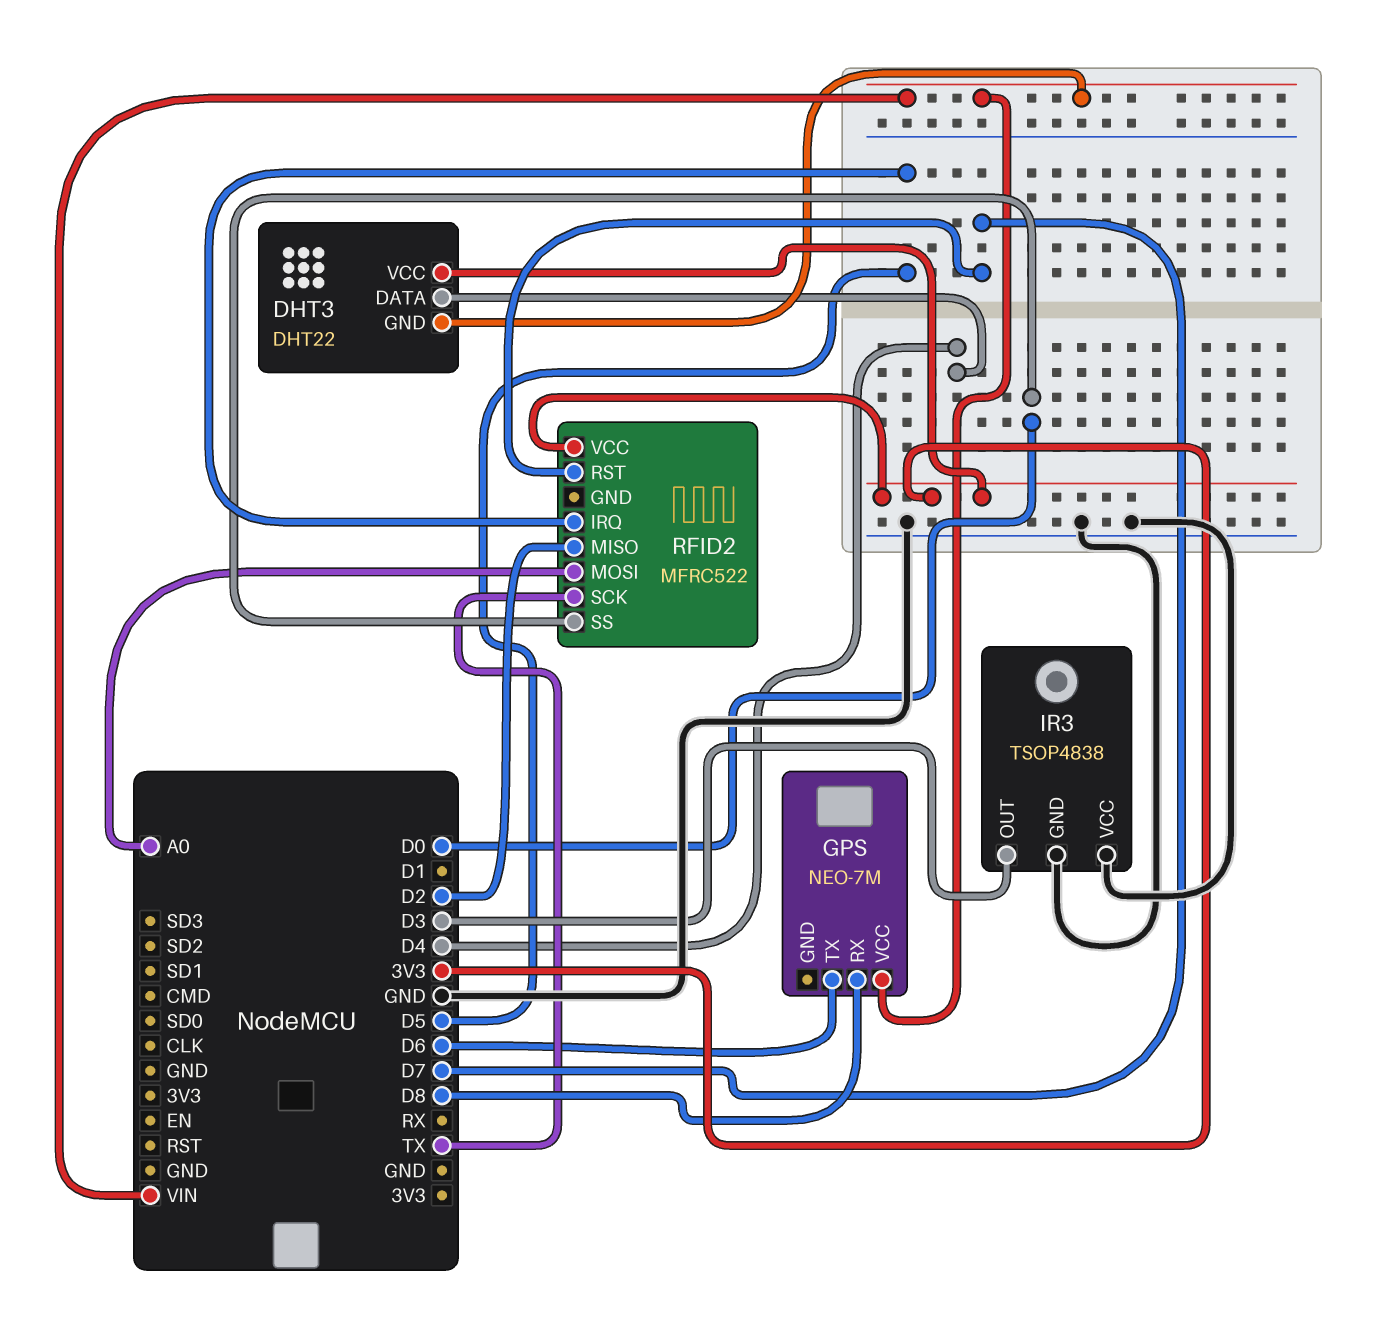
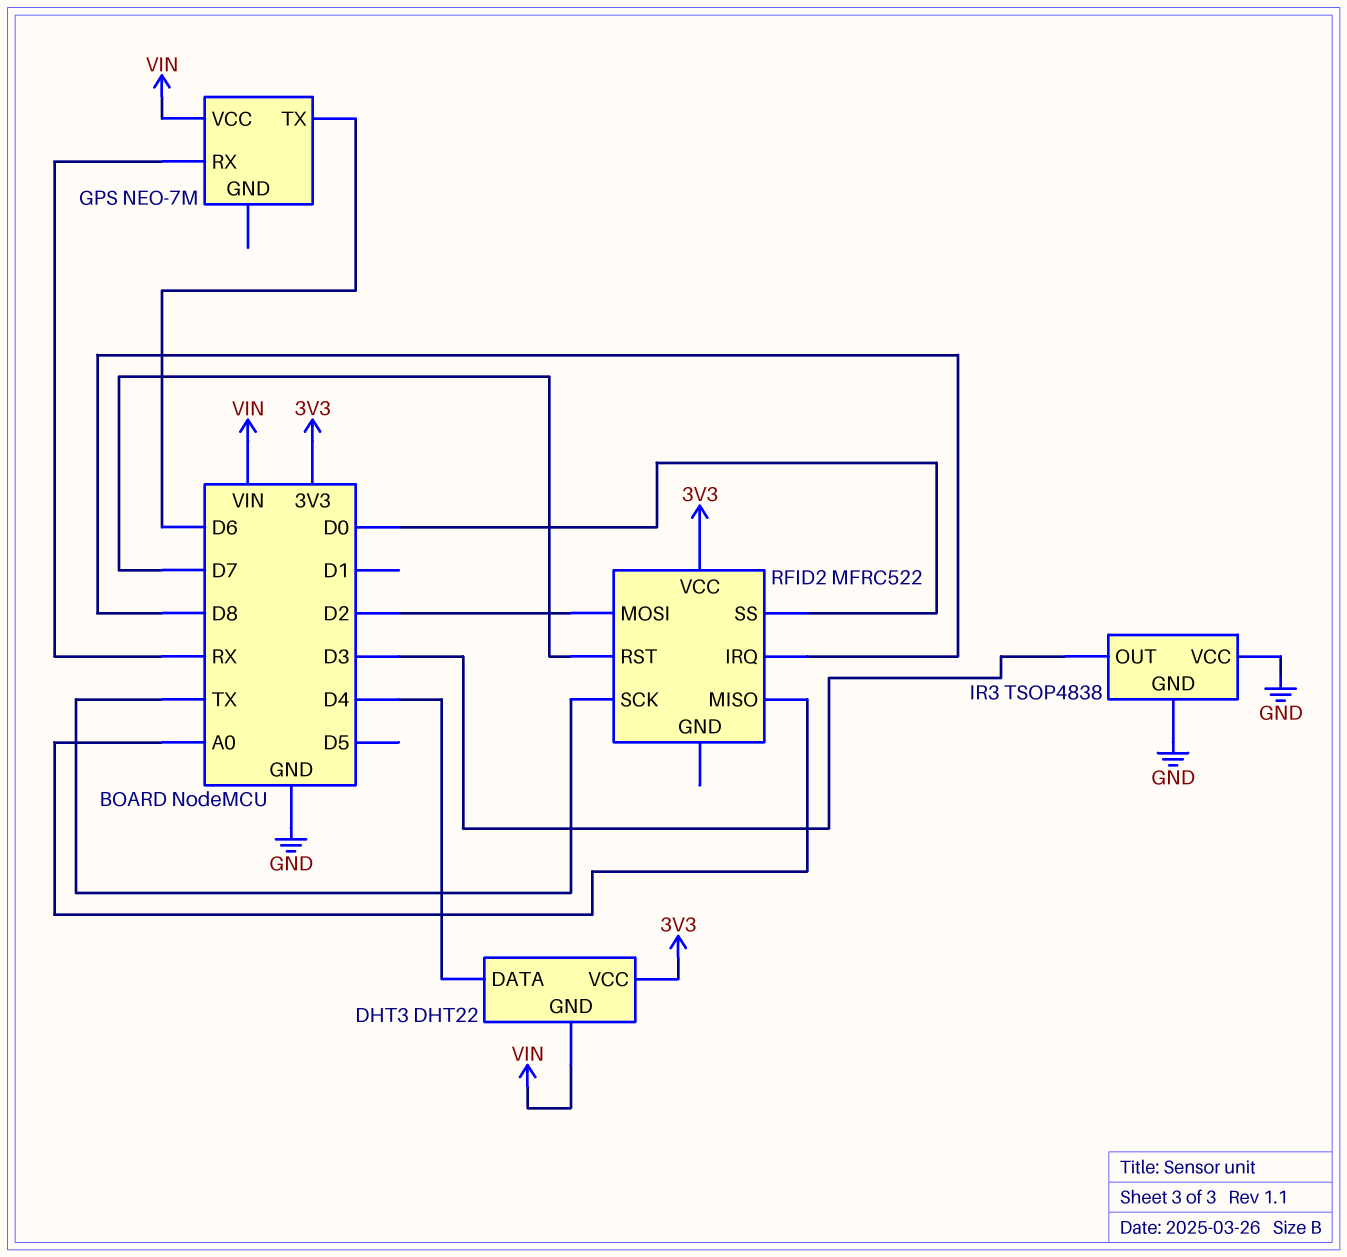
GPS pin RX: D8 -> RX
RFID2 pin IRQ: D5 -> D8
RFID2 pin MISO: D2 -> A0
RFID2 pin MOSI: A0 -> D2

